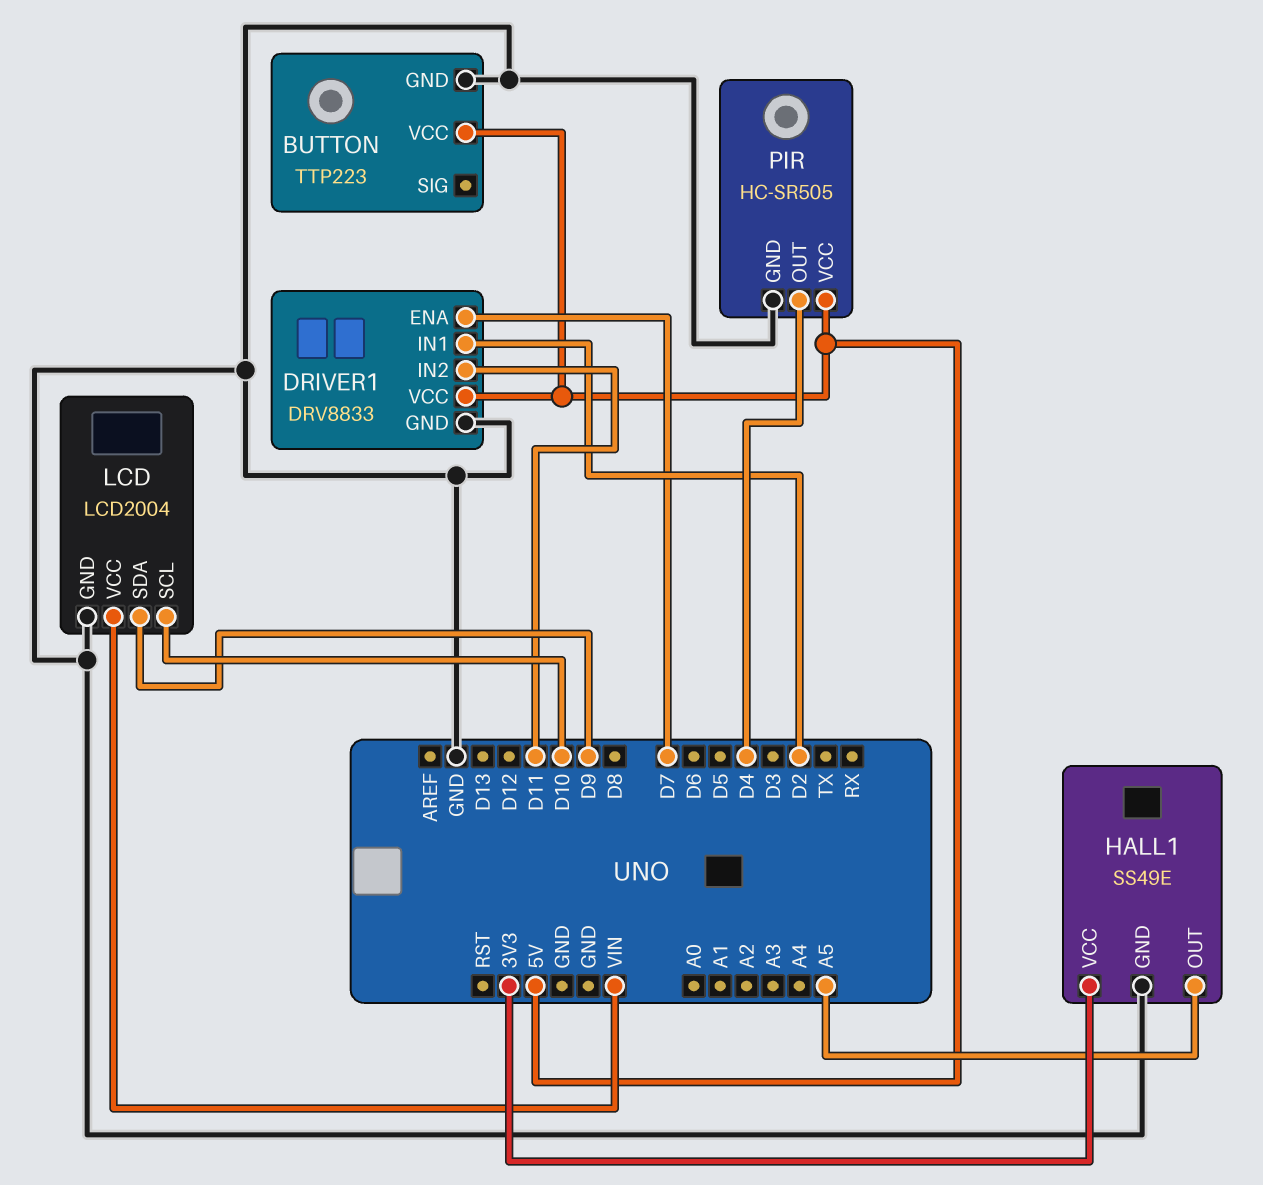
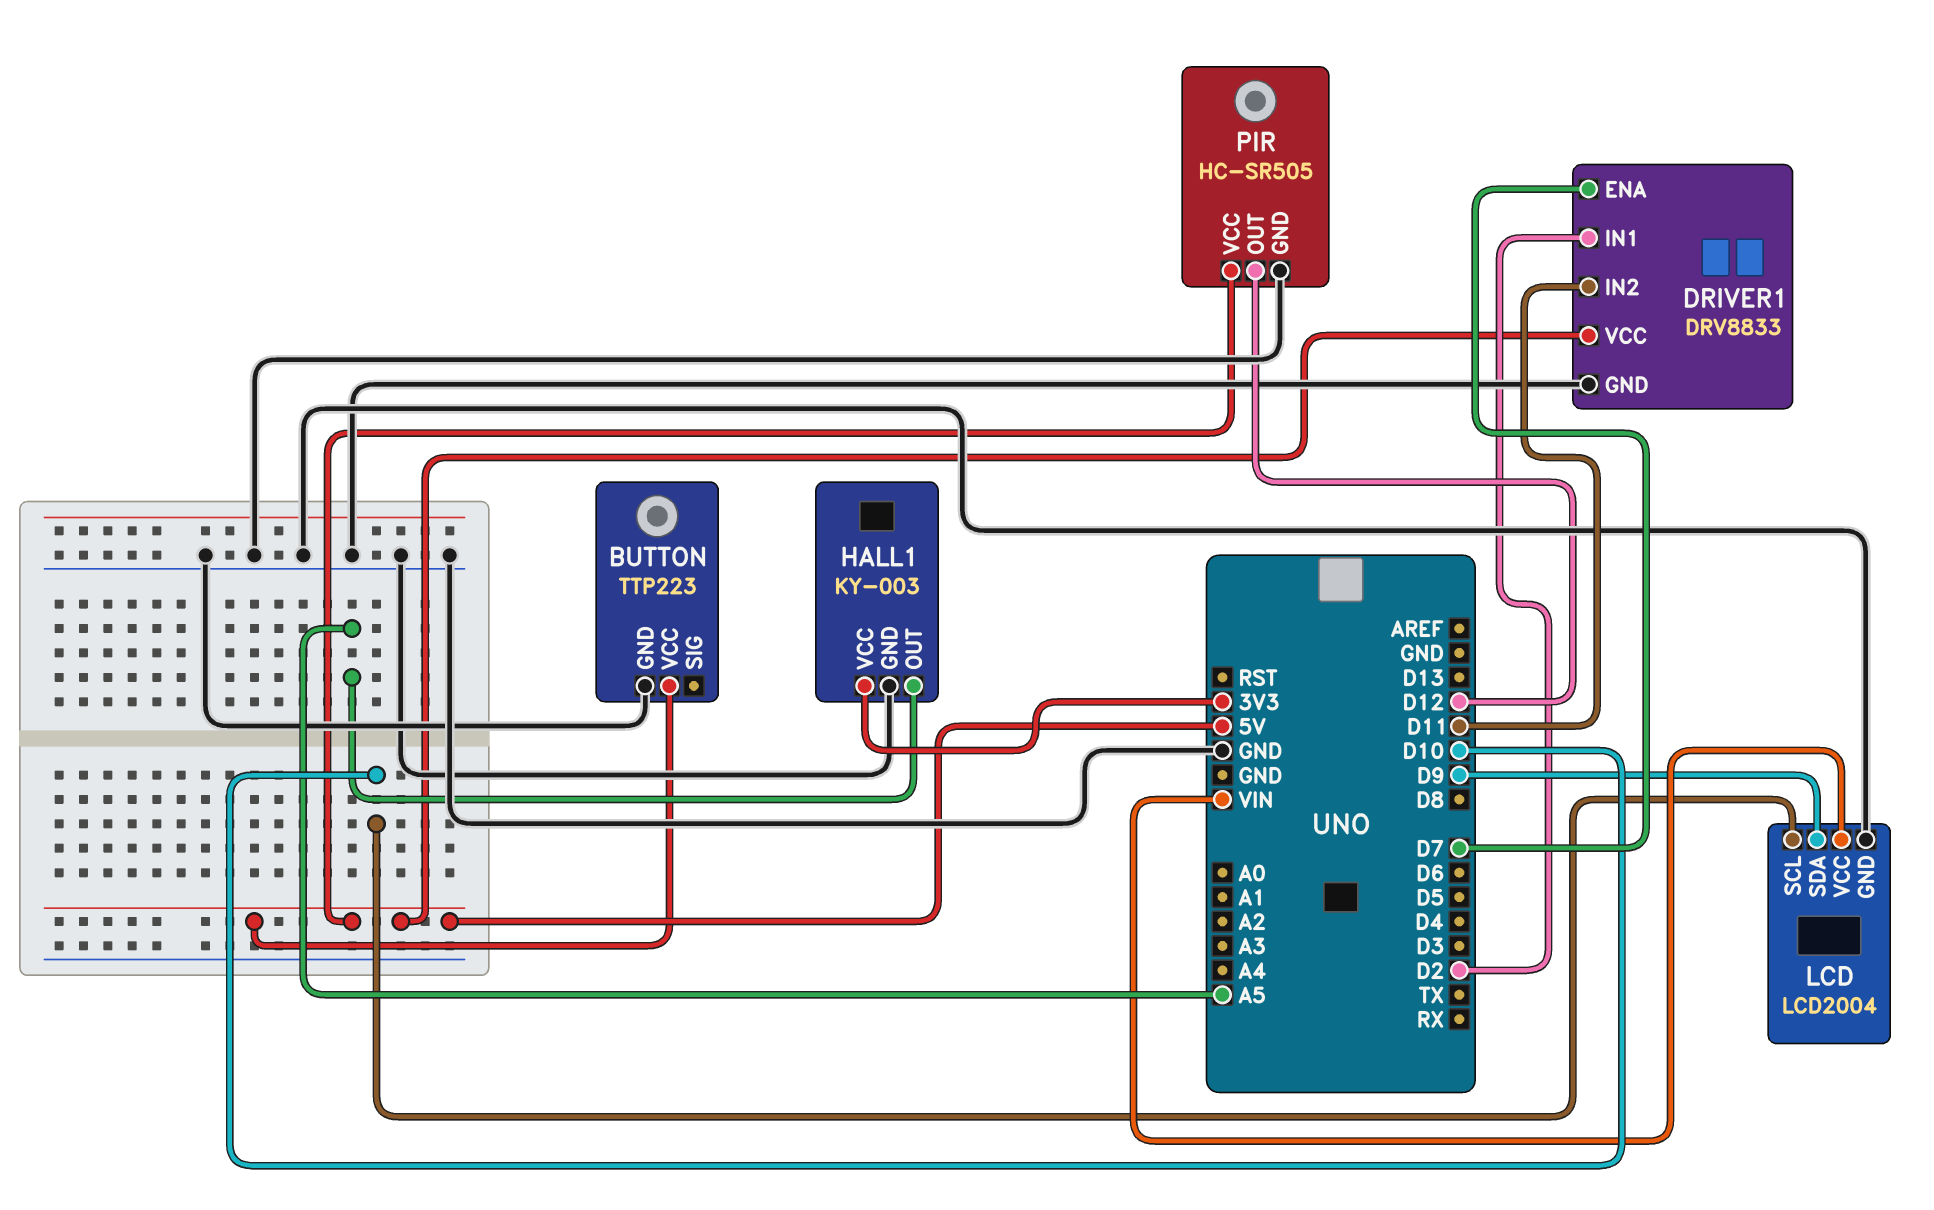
HALL1: SS49E -> KY-003
PIR pin OUT: D4 -> D12

